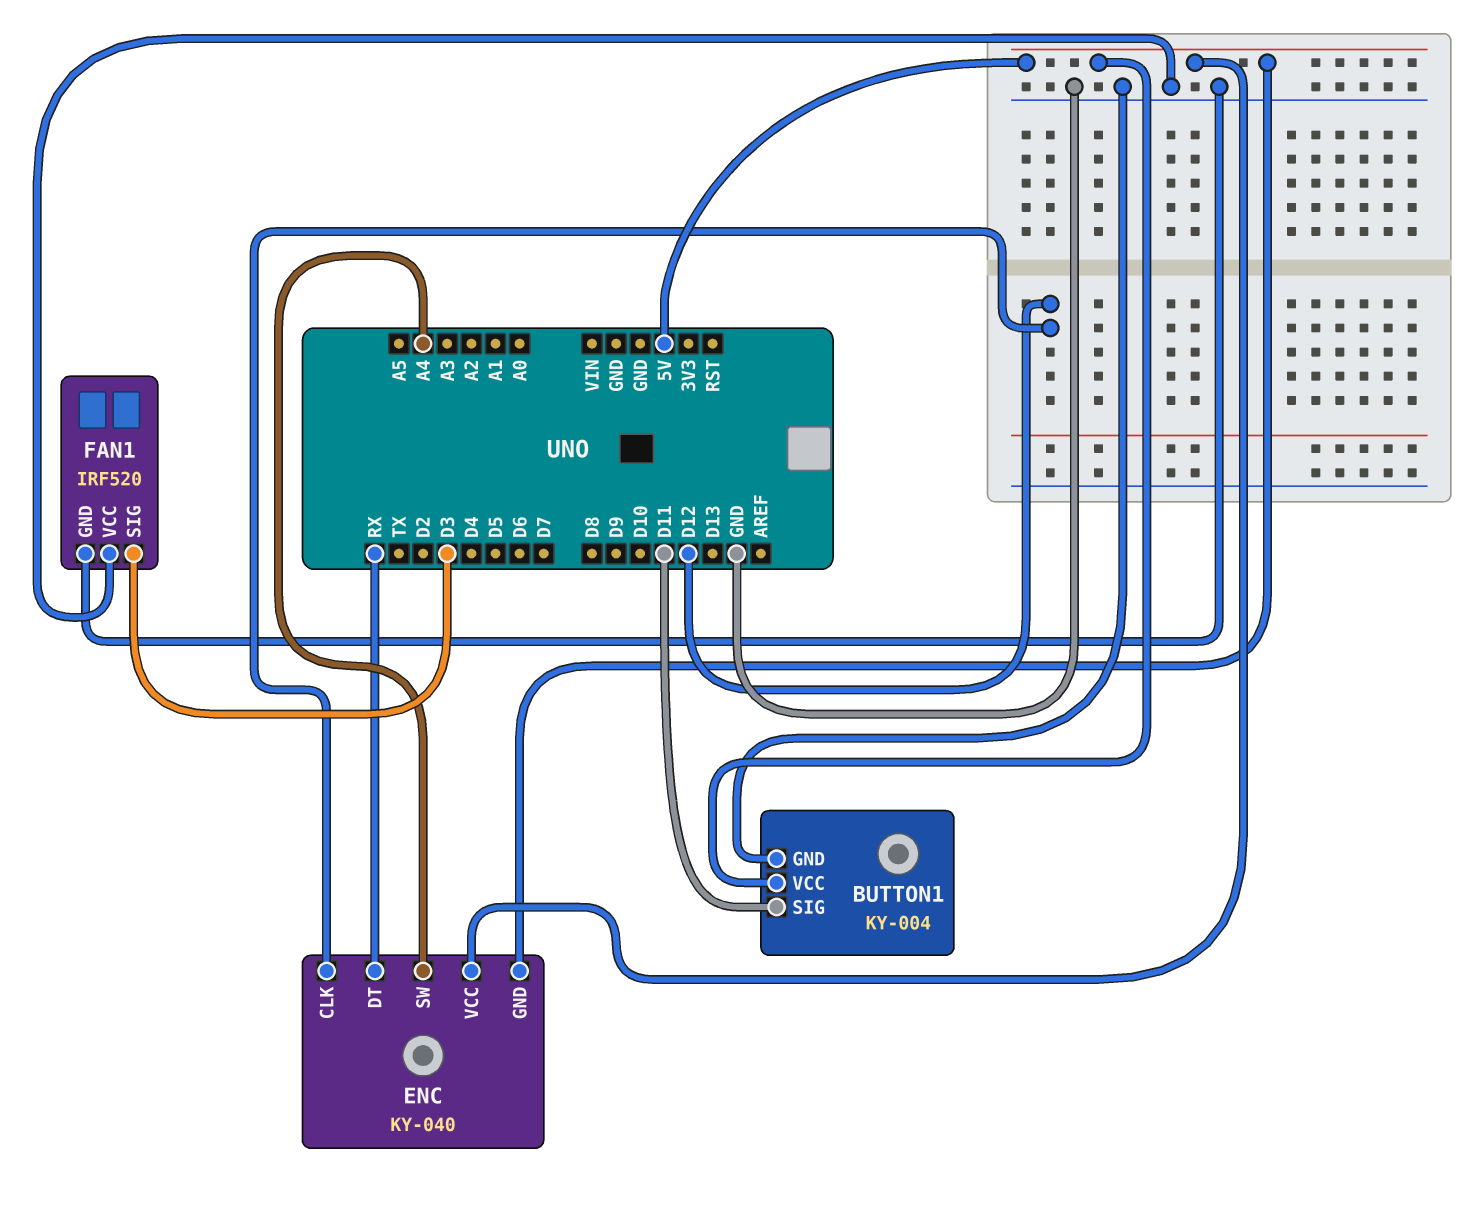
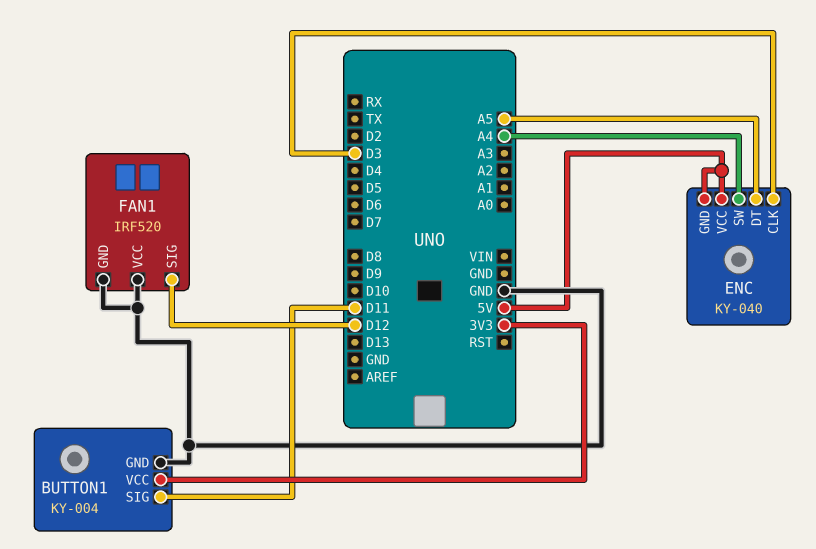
BUTTON1 pin VCC: 5V -> 3V3
ENC pin CLK: D12 -> D3
ENC pin DT: RX -> A5
FAN1 pin SIG: D3 -> D12

